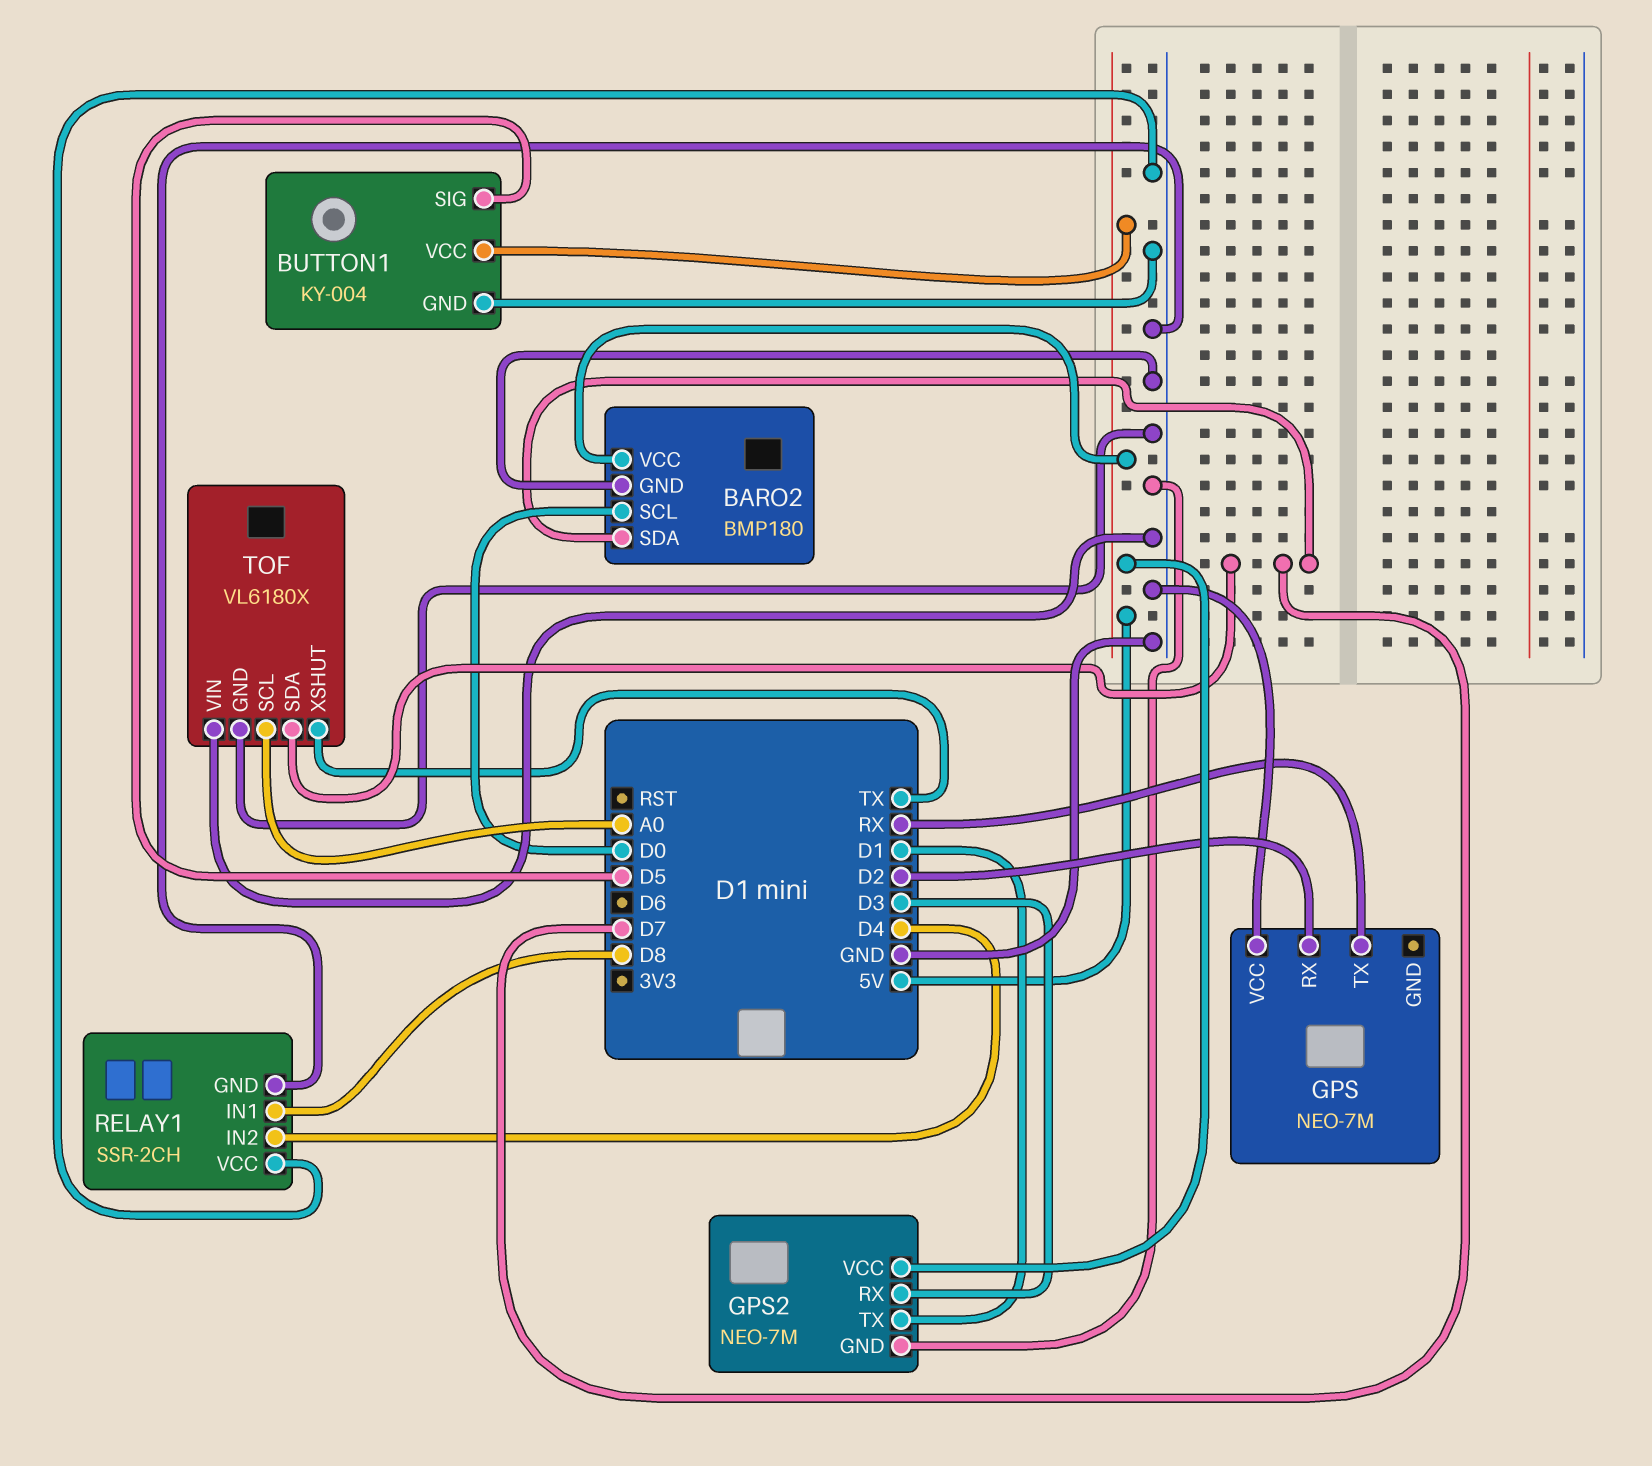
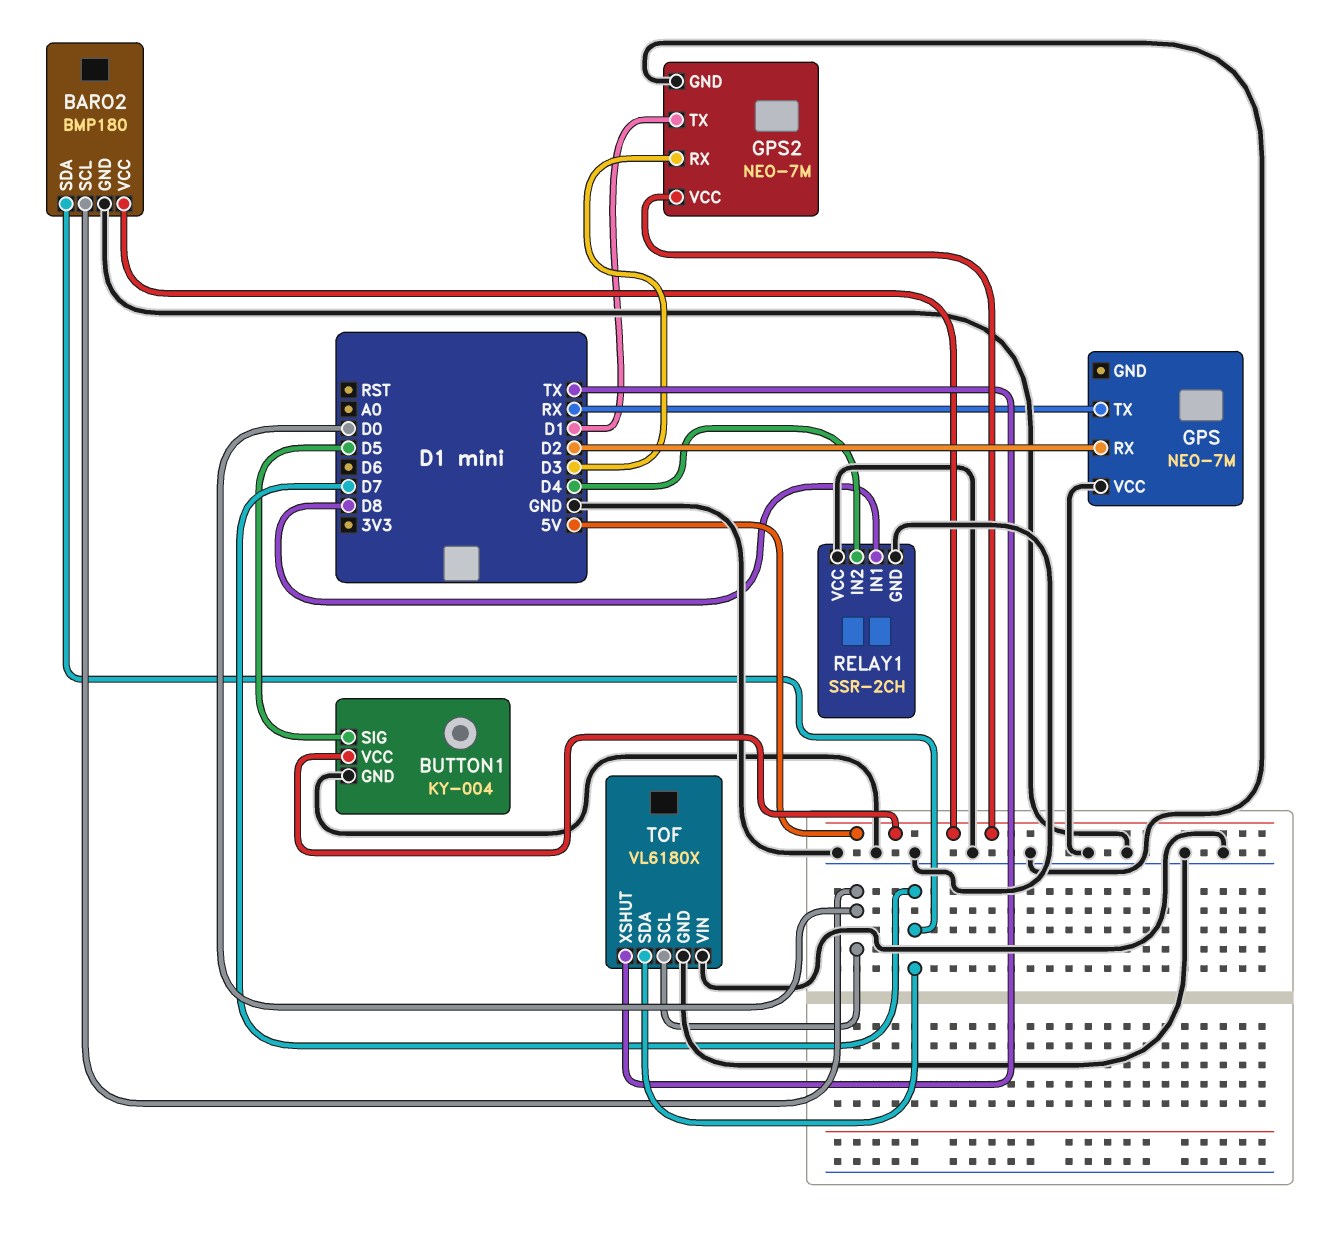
TOF pin SCL: A0 -> D0

